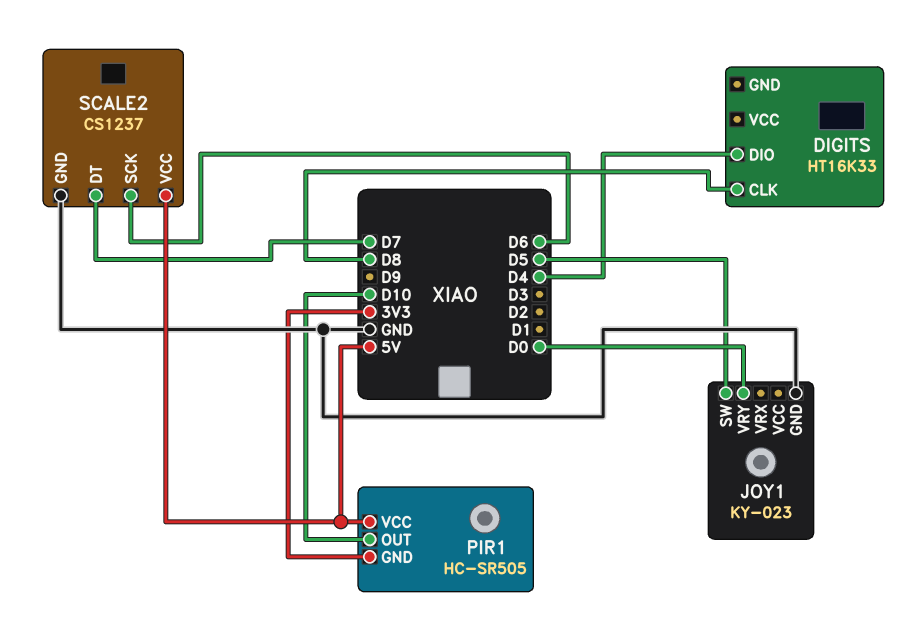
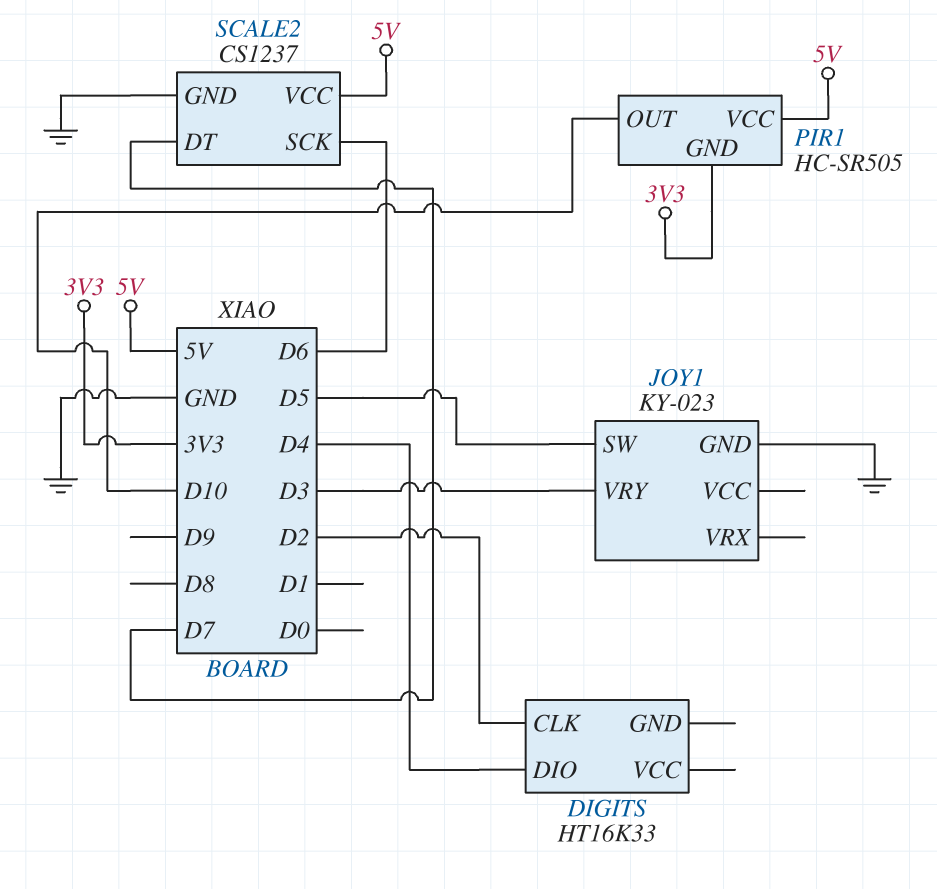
DIGITS pin CLK: D8 -> D2
JOY1 pin VRY: D0 -> D3

